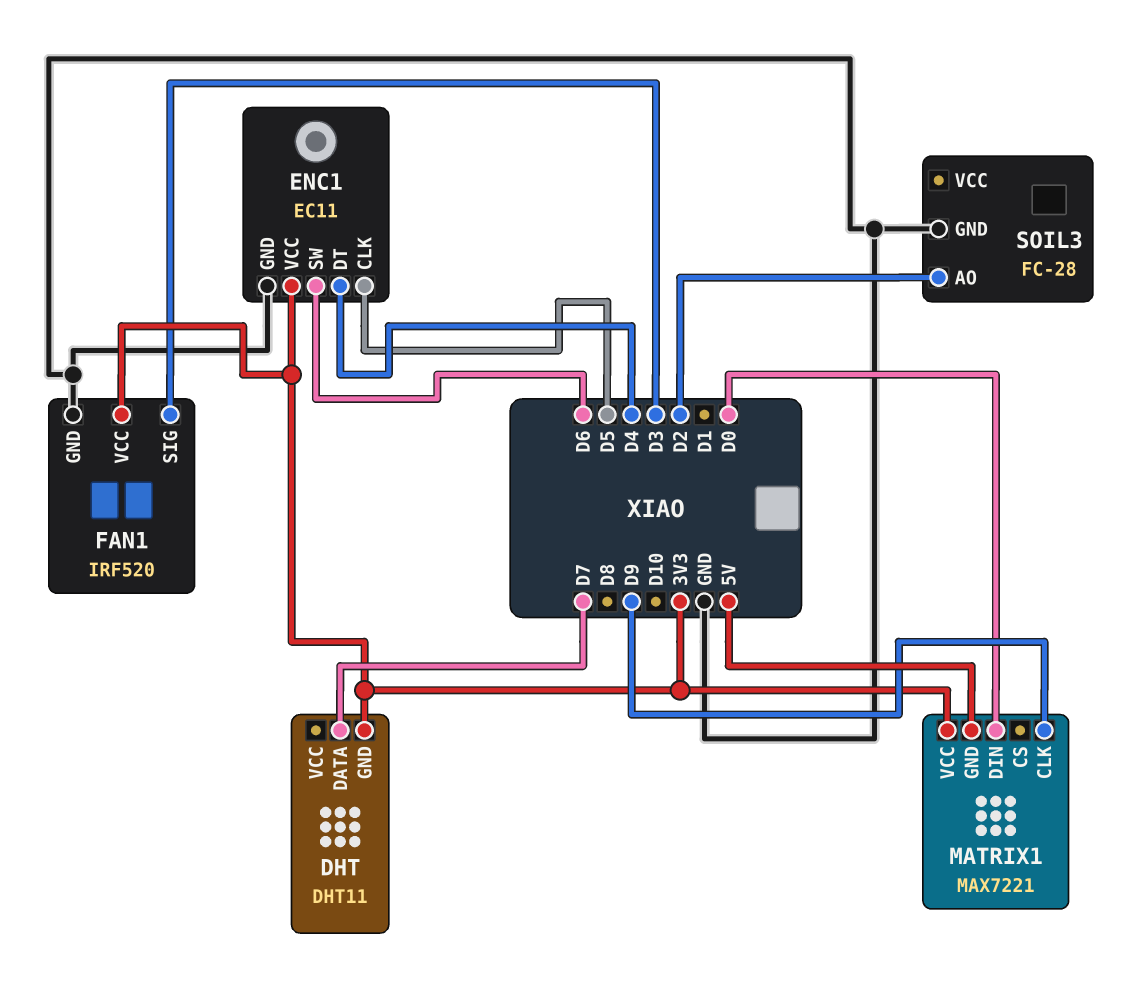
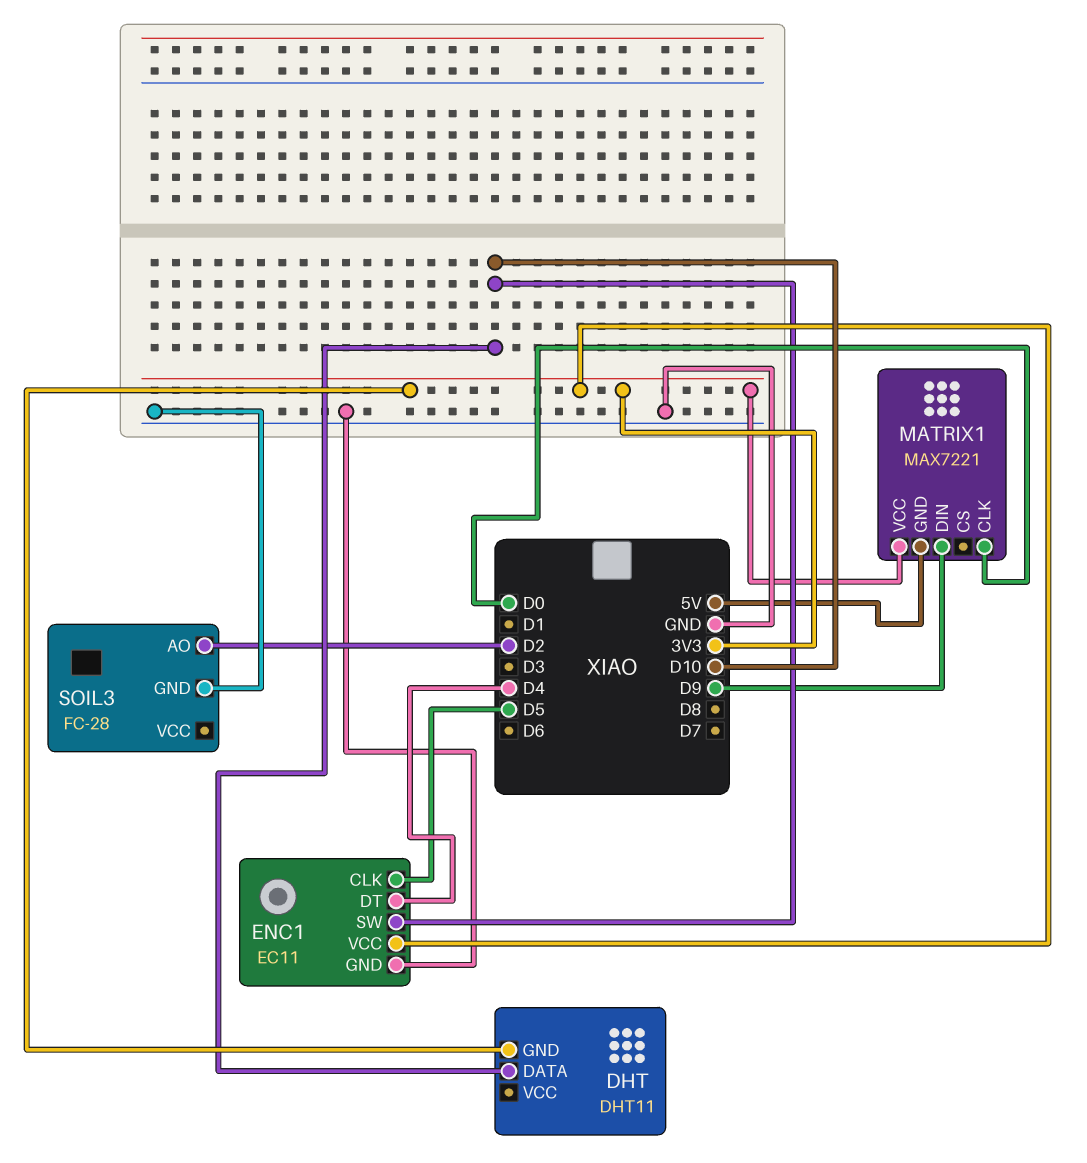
DHT pin DATA: D7 -> D10
ENC1 pin SW: D6 -> D10
FAN1: IRF520 -> none
FAN1 pin GND: GND -> none
FAN1 pin SIG: D3 -> none
FAN1 pin VCC: 3V3 -> none
MATRIX1 pin CLK: D9 -> D0
MATRIX1 pin DIN: D0 -> D9

